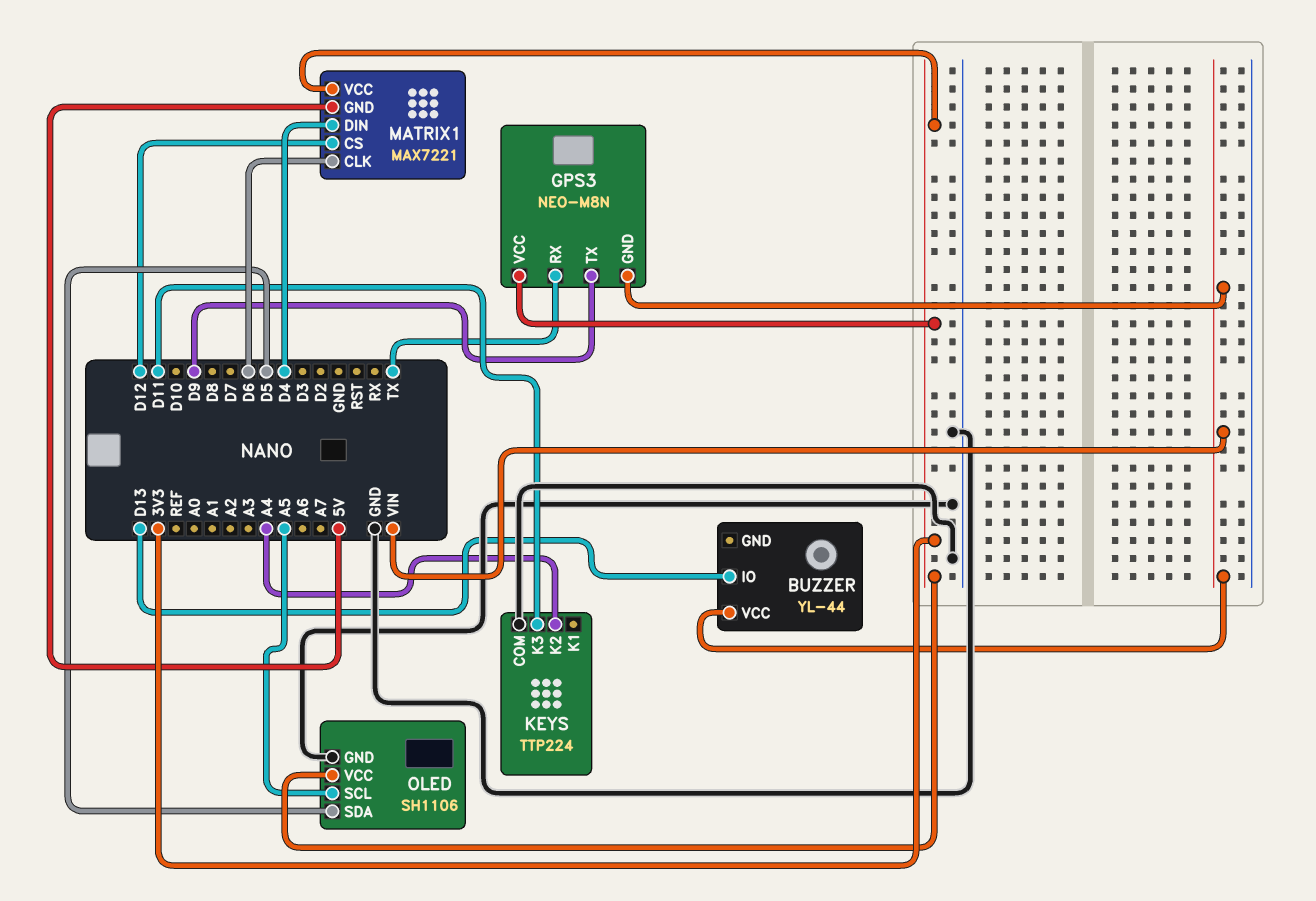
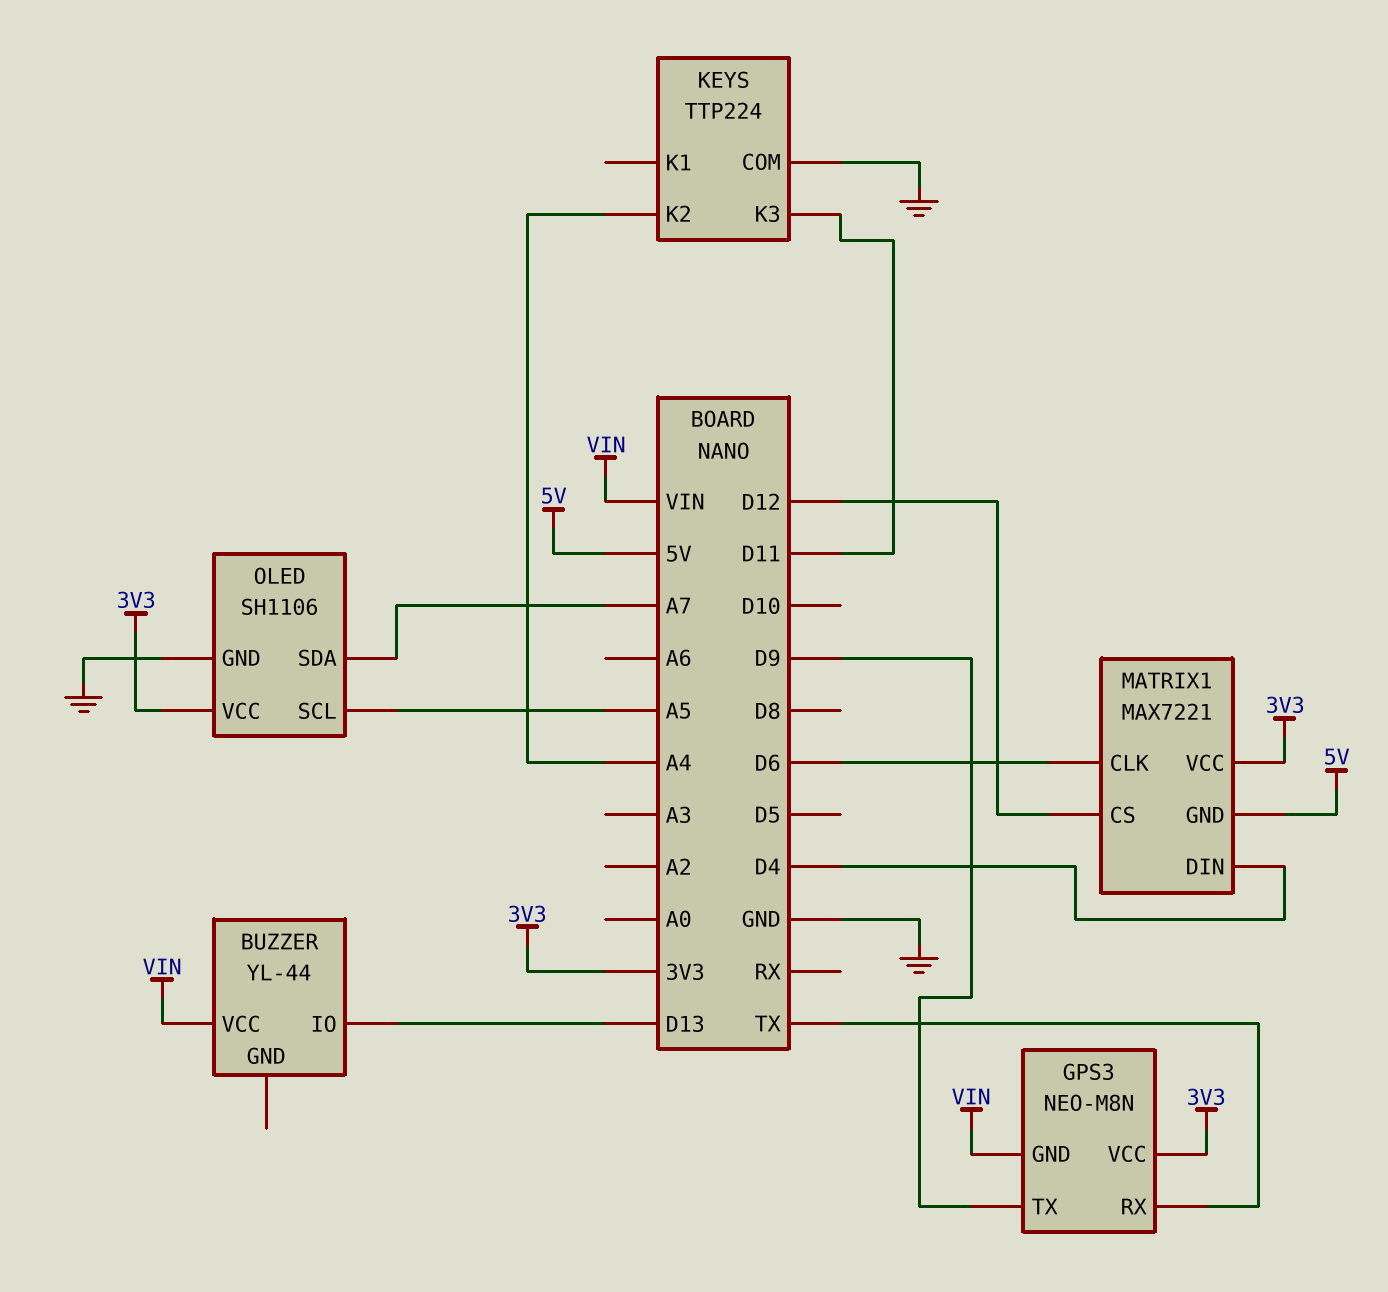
OLED pin SDA: D5 -> A7

